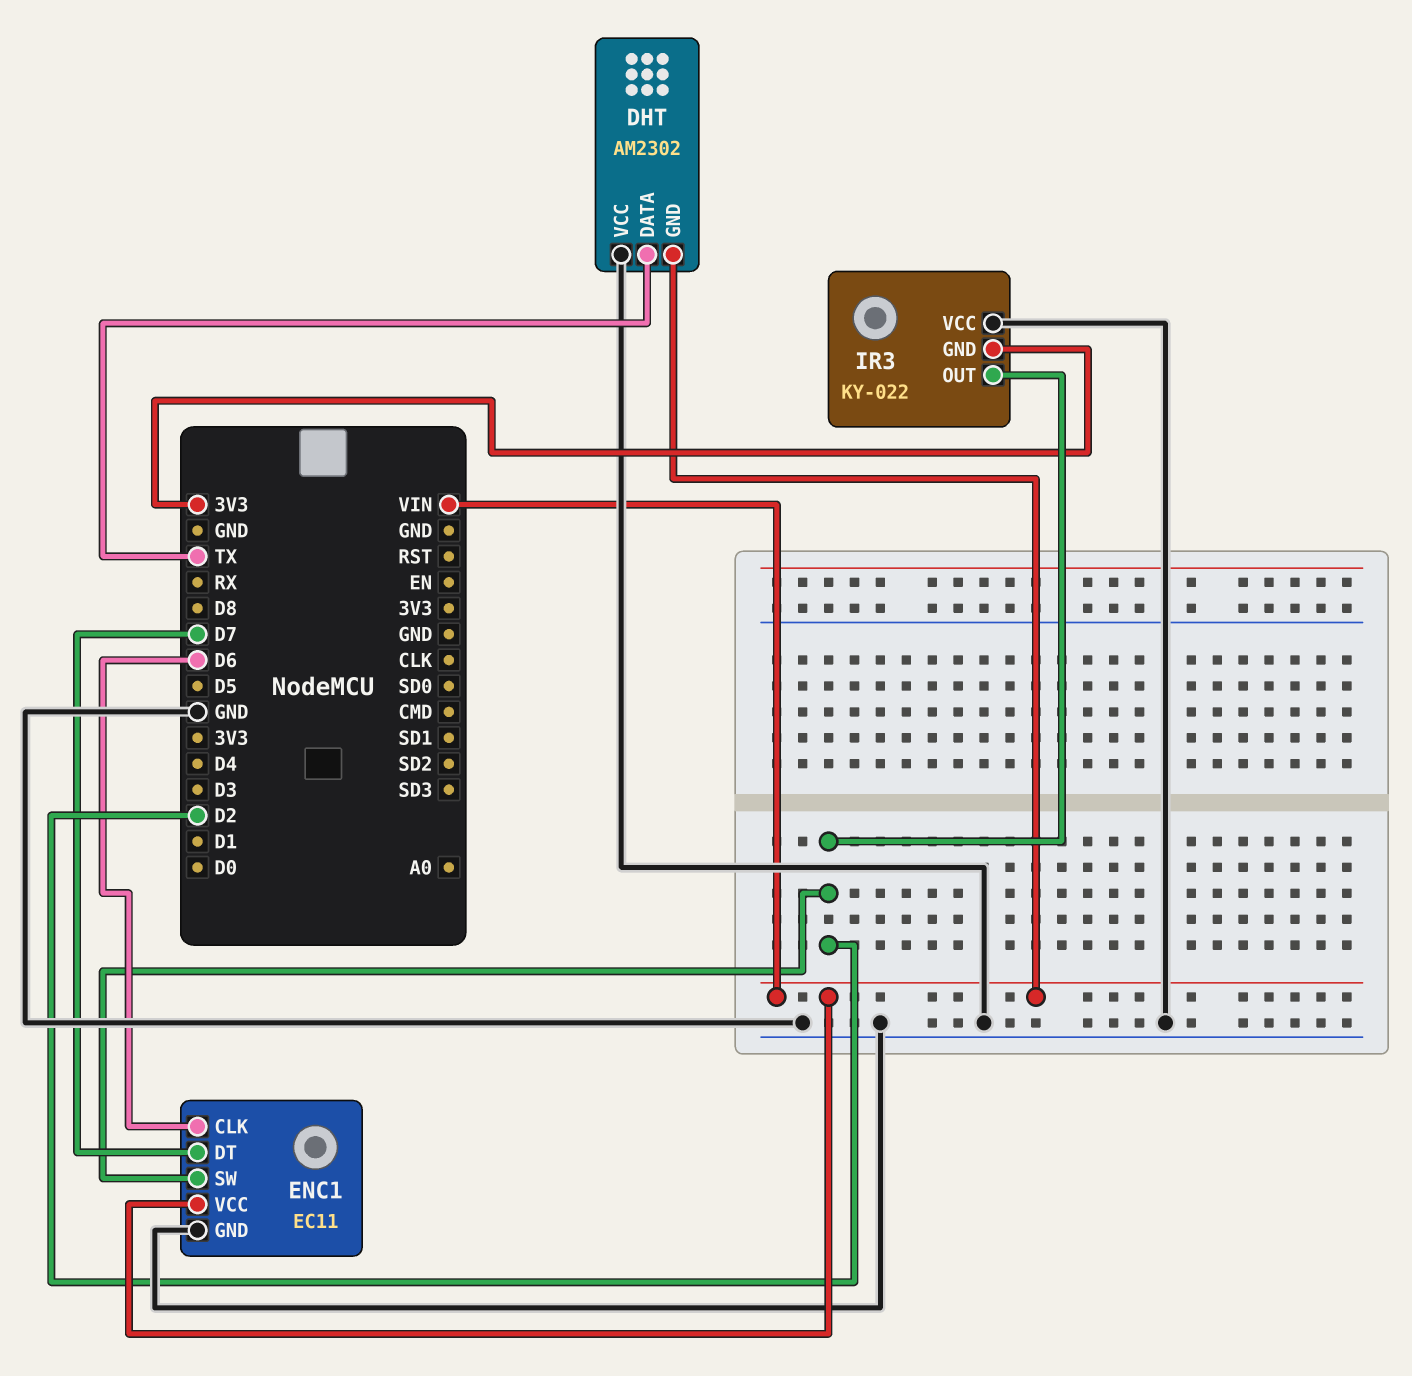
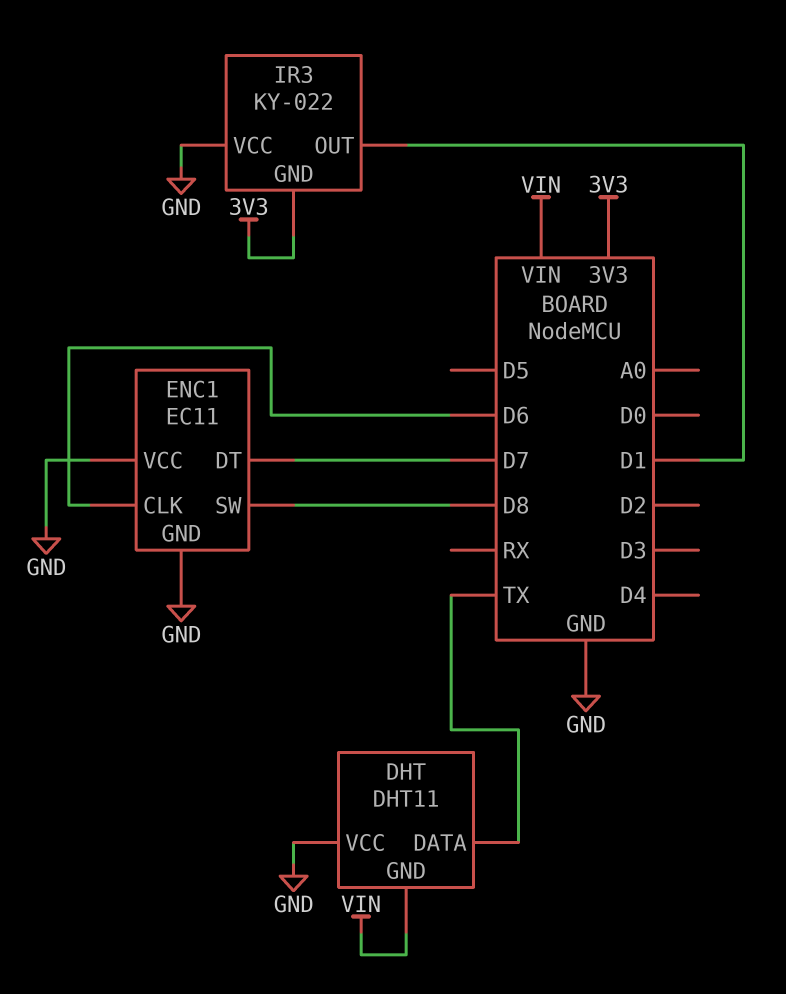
DHT: AM2302 -> DHT11
ENC1 pin SW: D2 -> D8
ENC1 pin VCC: VIN -> GND
IR3 pin OUT: D2 -> D1

